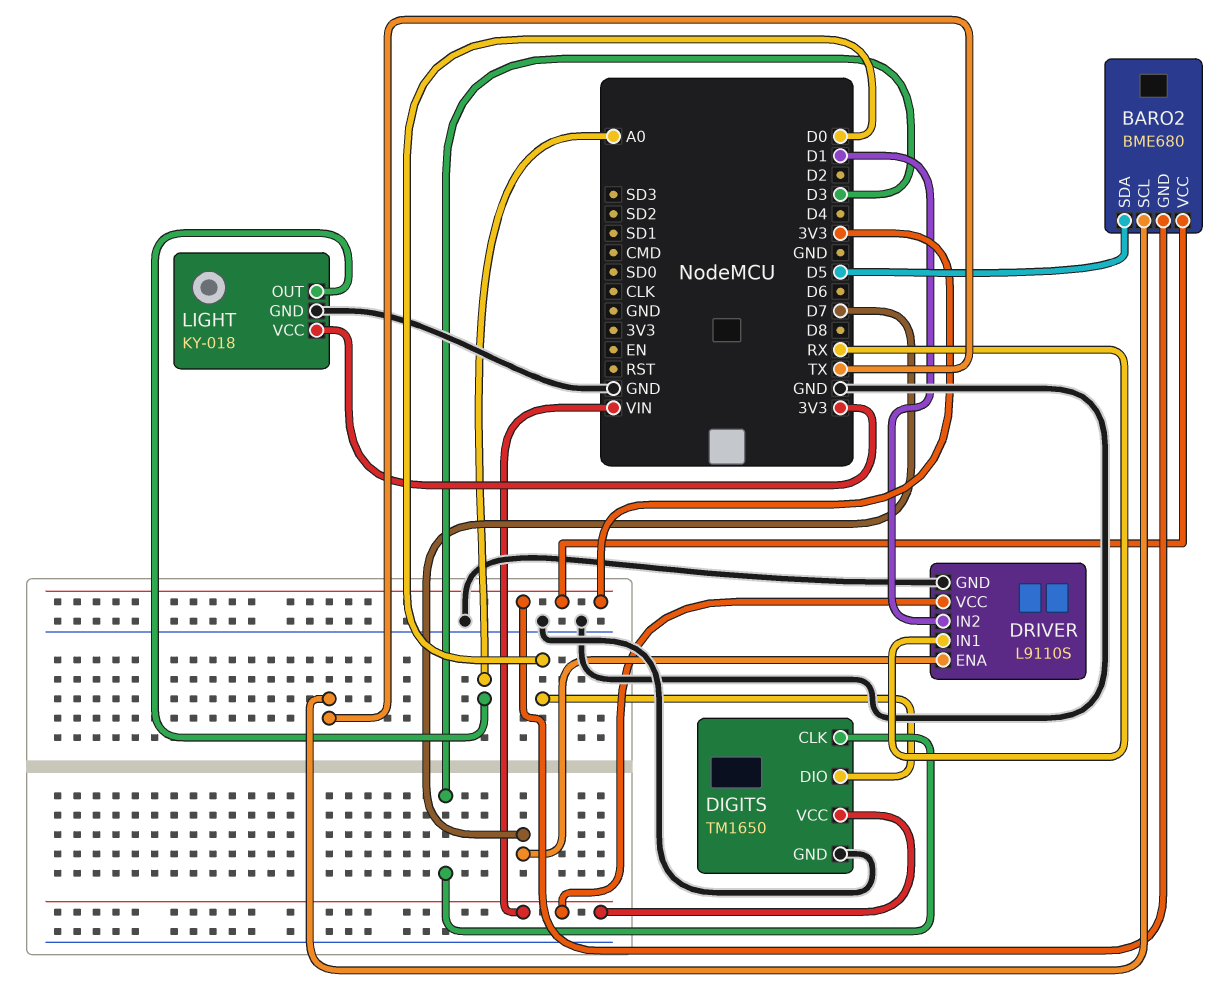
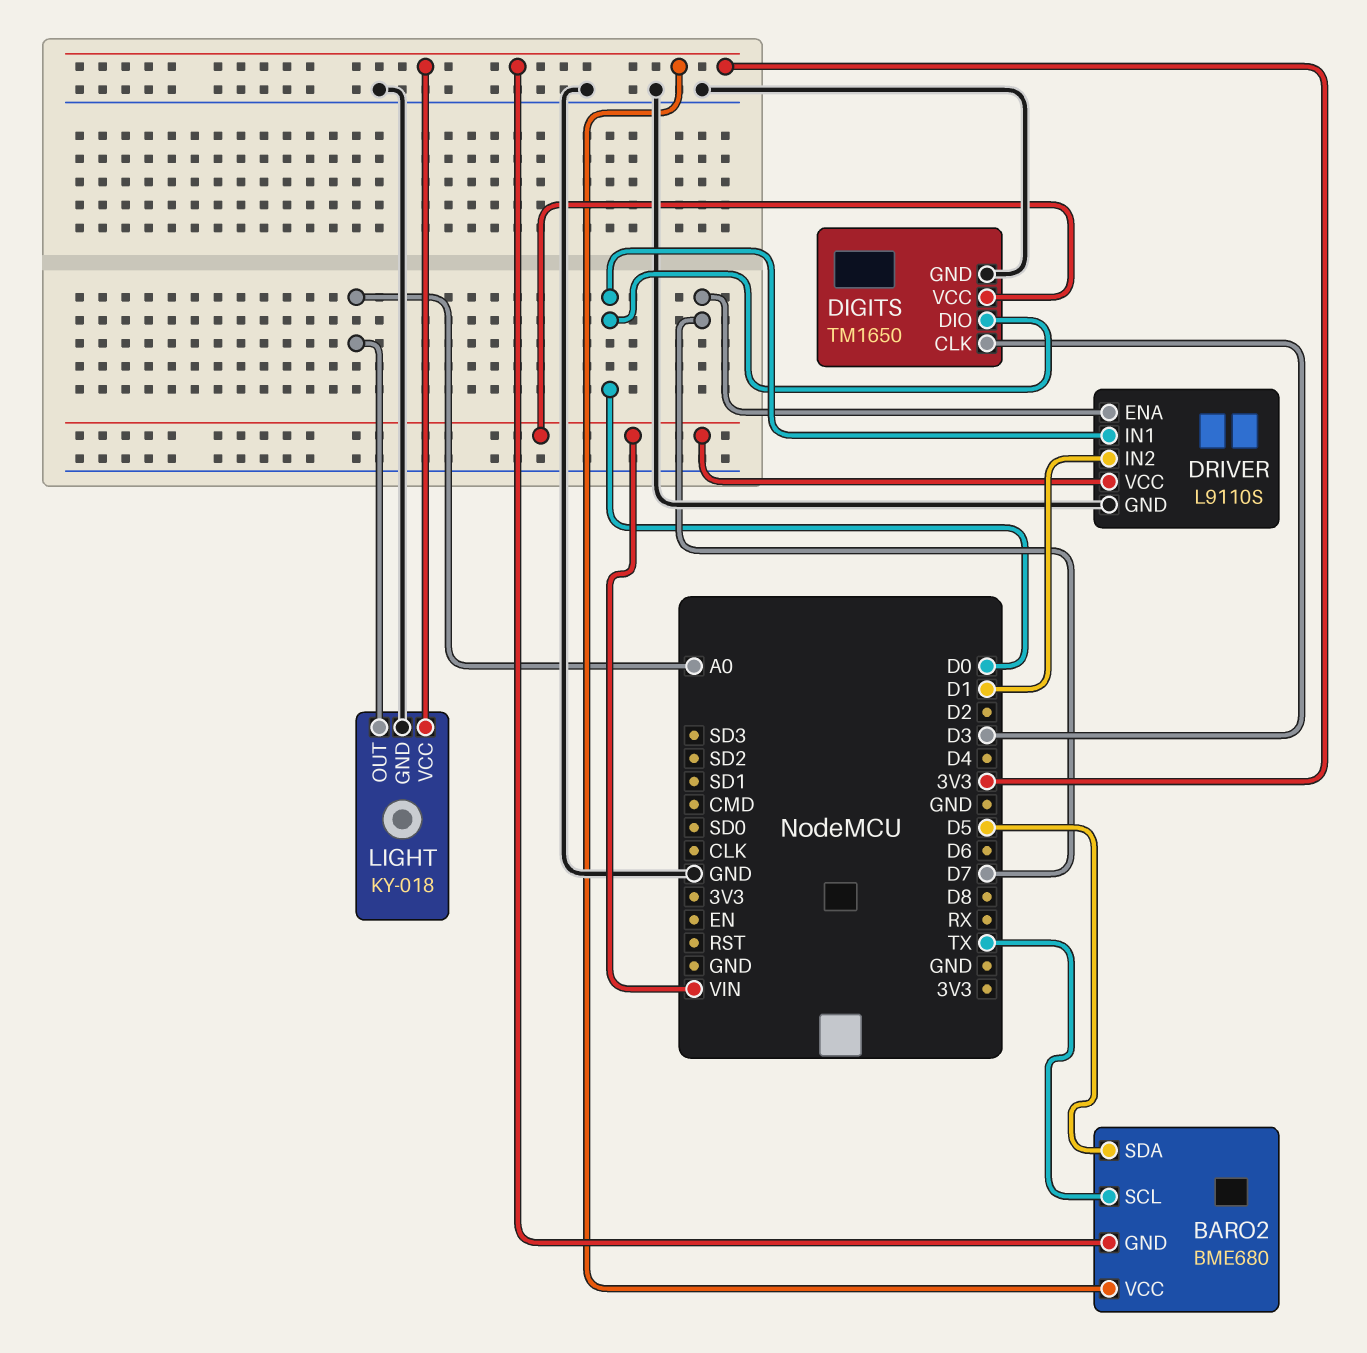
DRIVER pin IN1: RX -> D0

